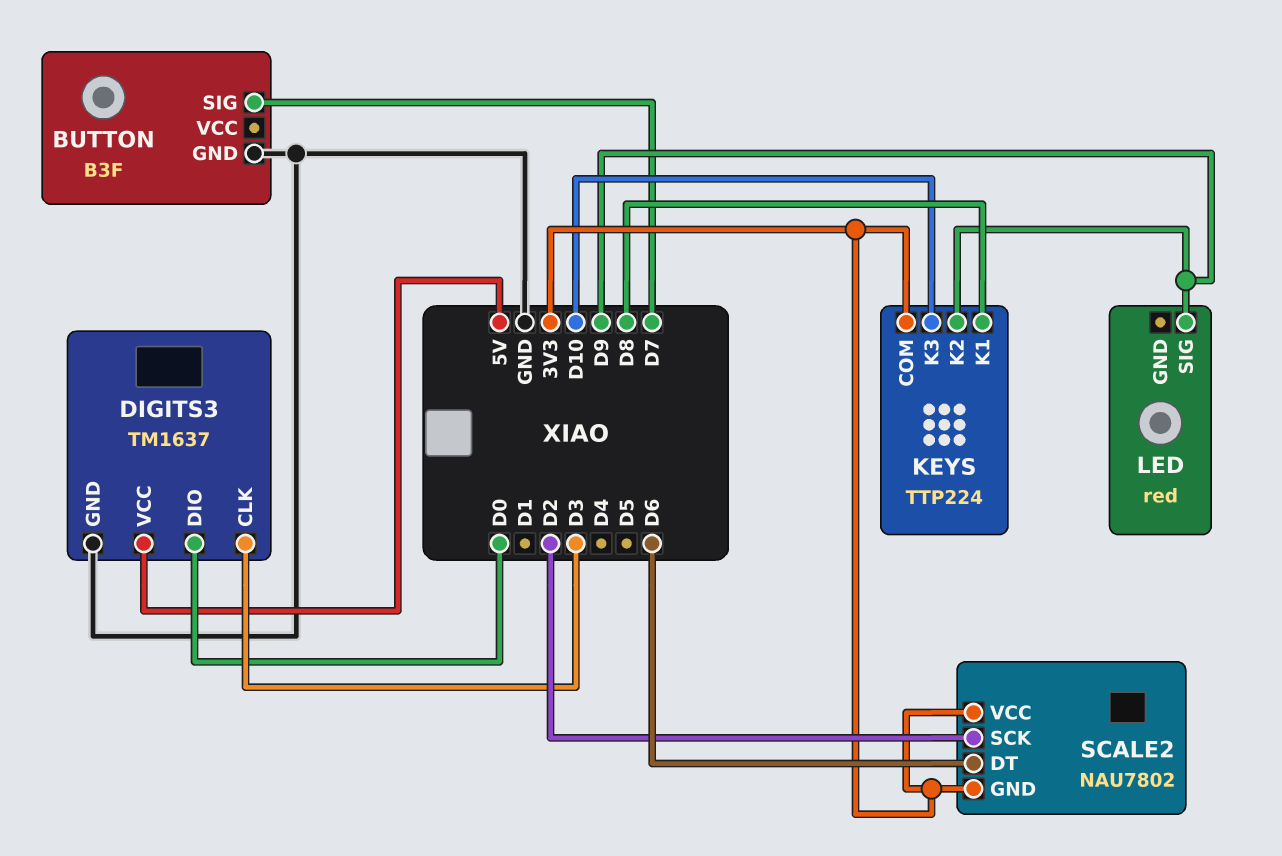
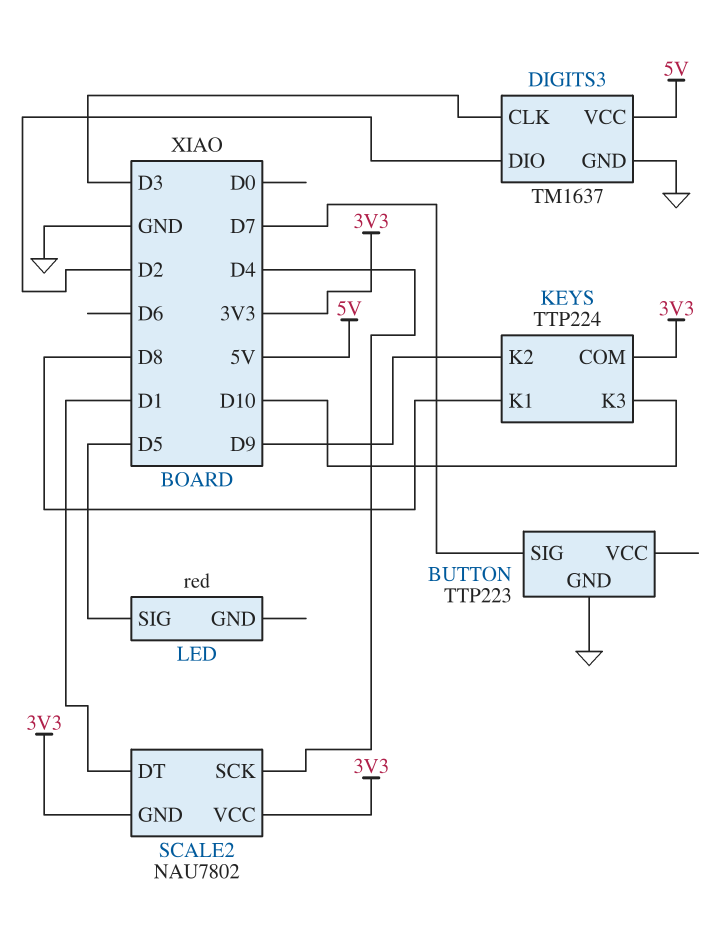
BUTTON: B3F -> TTP223
DIGITS3 pin DIO: D0 -> D2
LED pin SIG: D9 -> D5
SCALE2 pin DT: D6 -> D1
SCALE2 pin SCK: D2 -> D4

